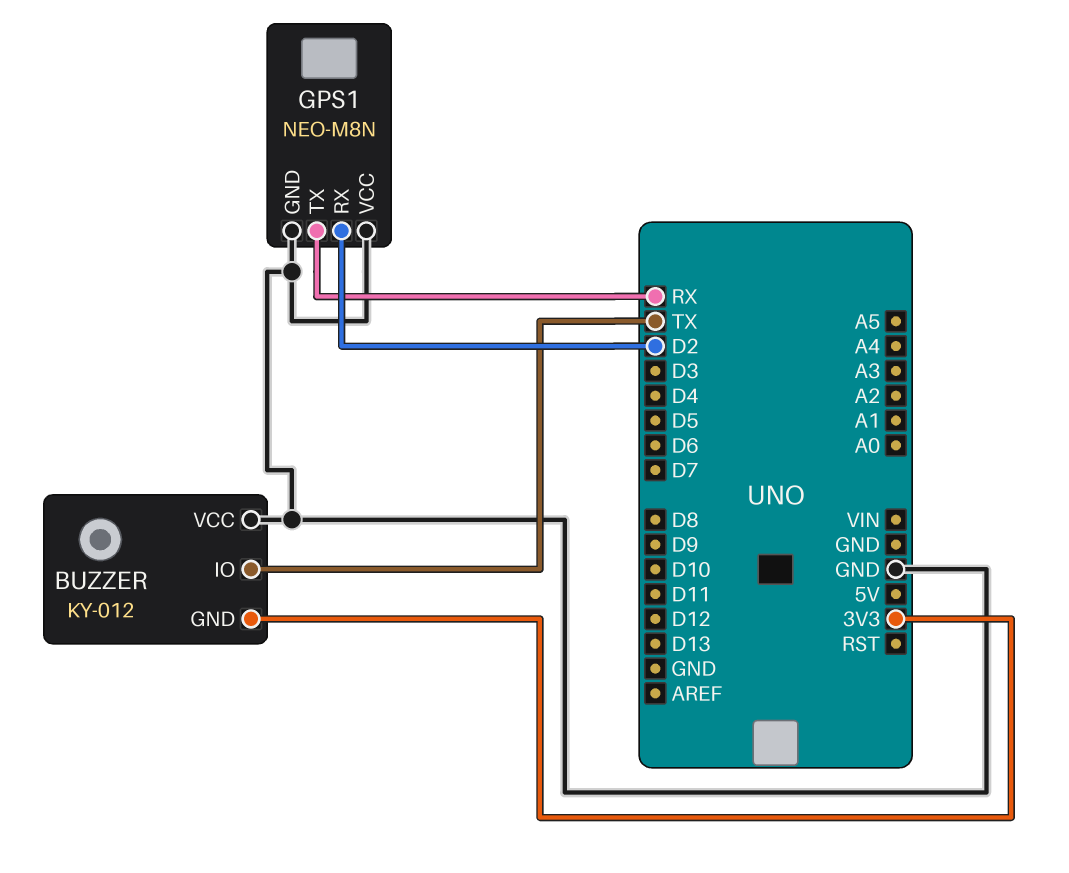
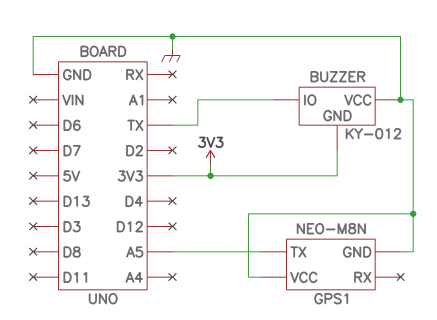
GPS1 pin RX: D2 -> none
GPS1 pin TX: RX -> A5

